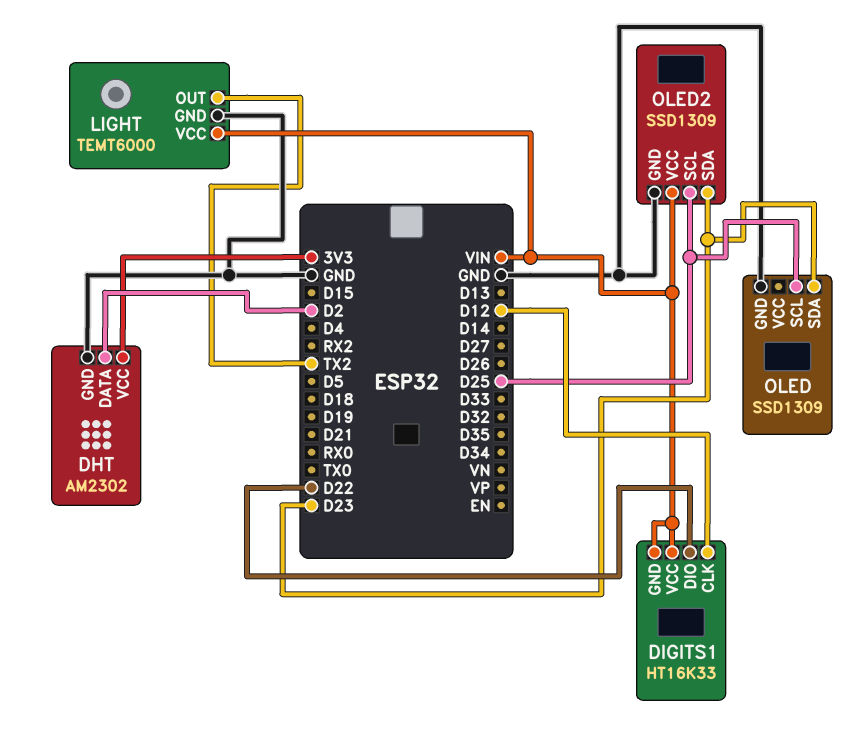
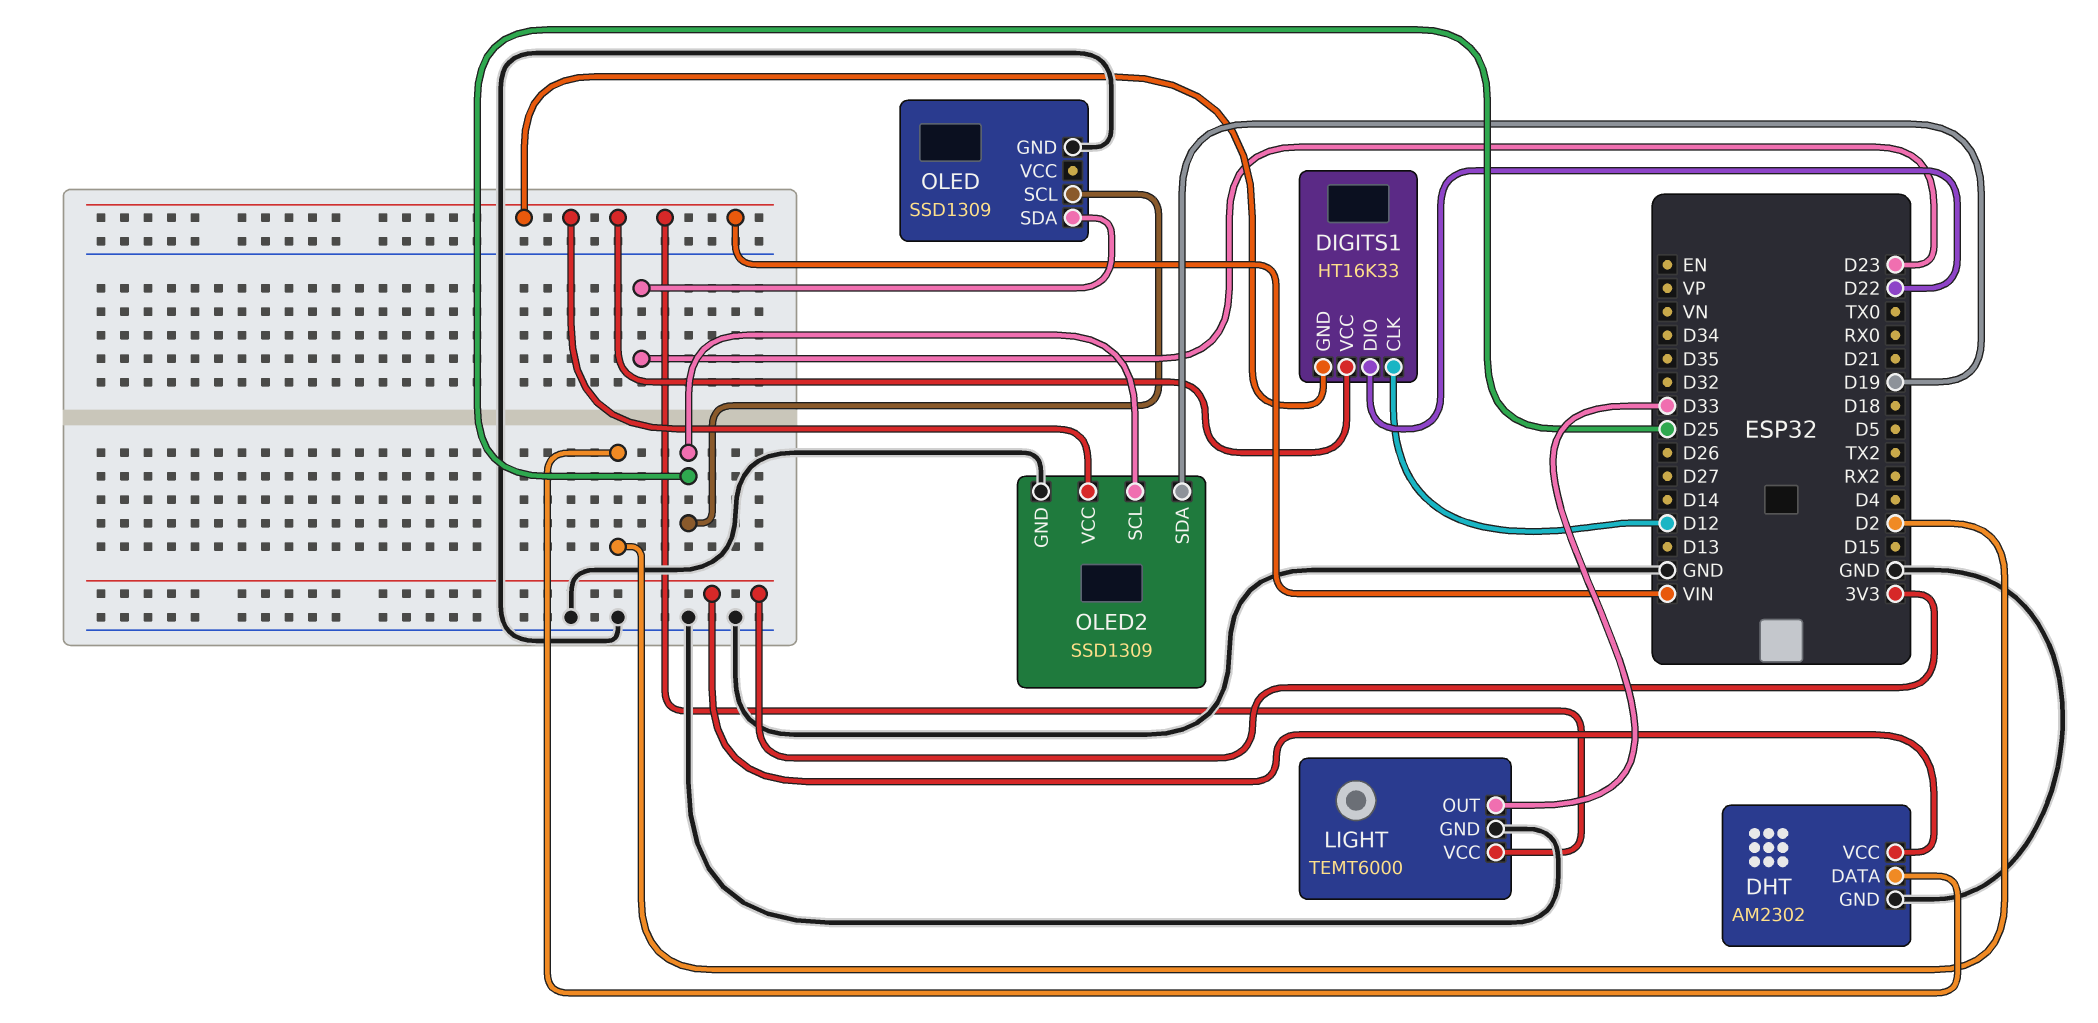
LIGHT pin OUT: TX2 -> D33
OLED2 pin SDA: D23 -> D19

